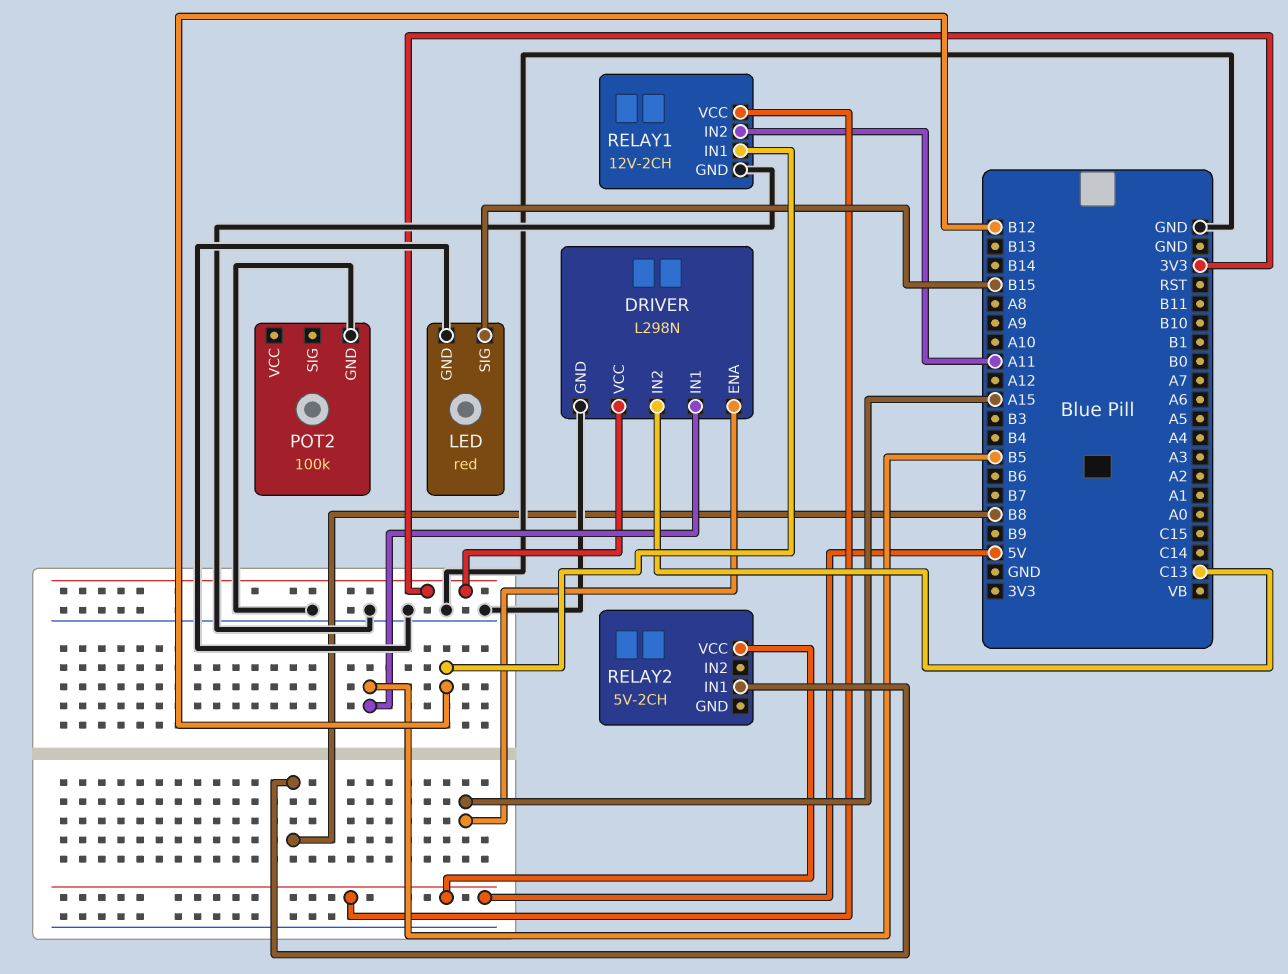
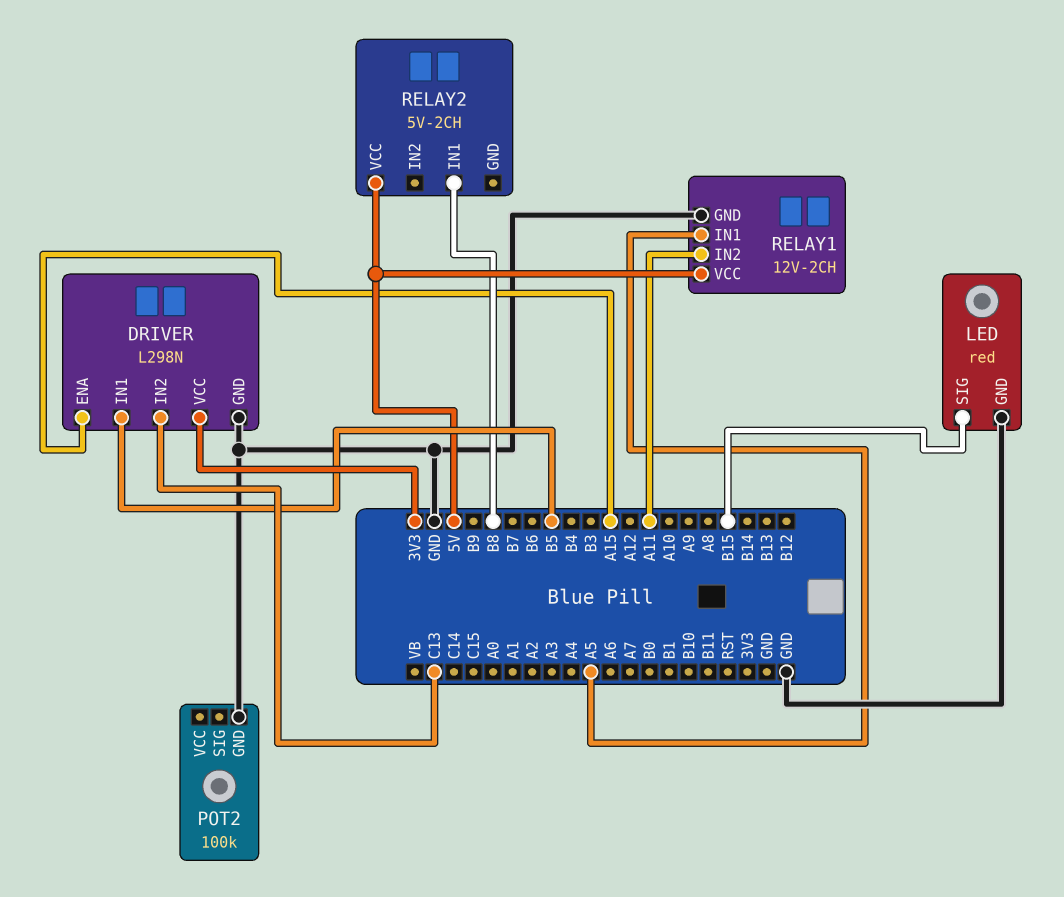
RELAY1 pin IN1: B12 -> A5

